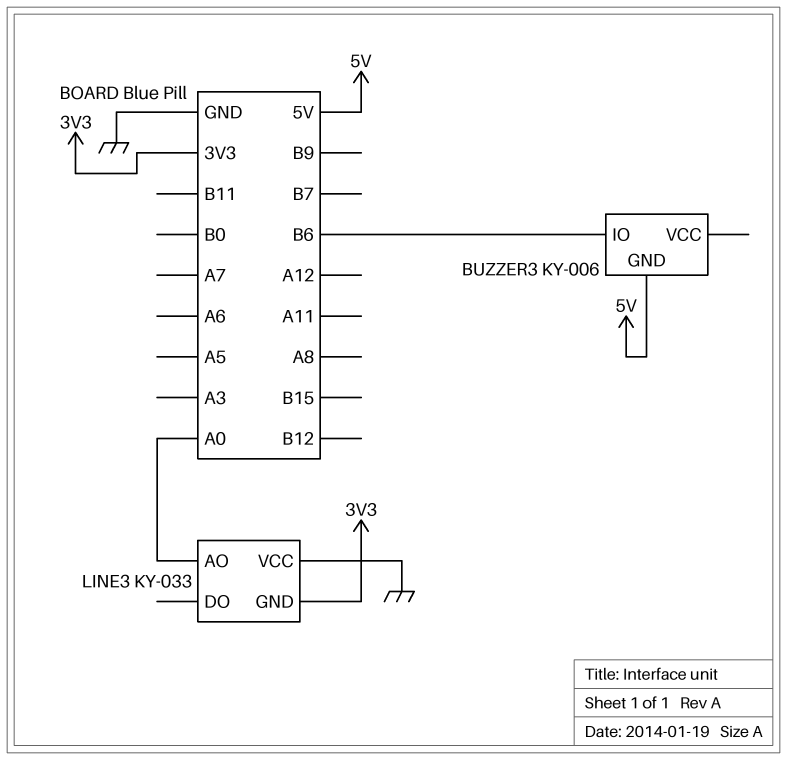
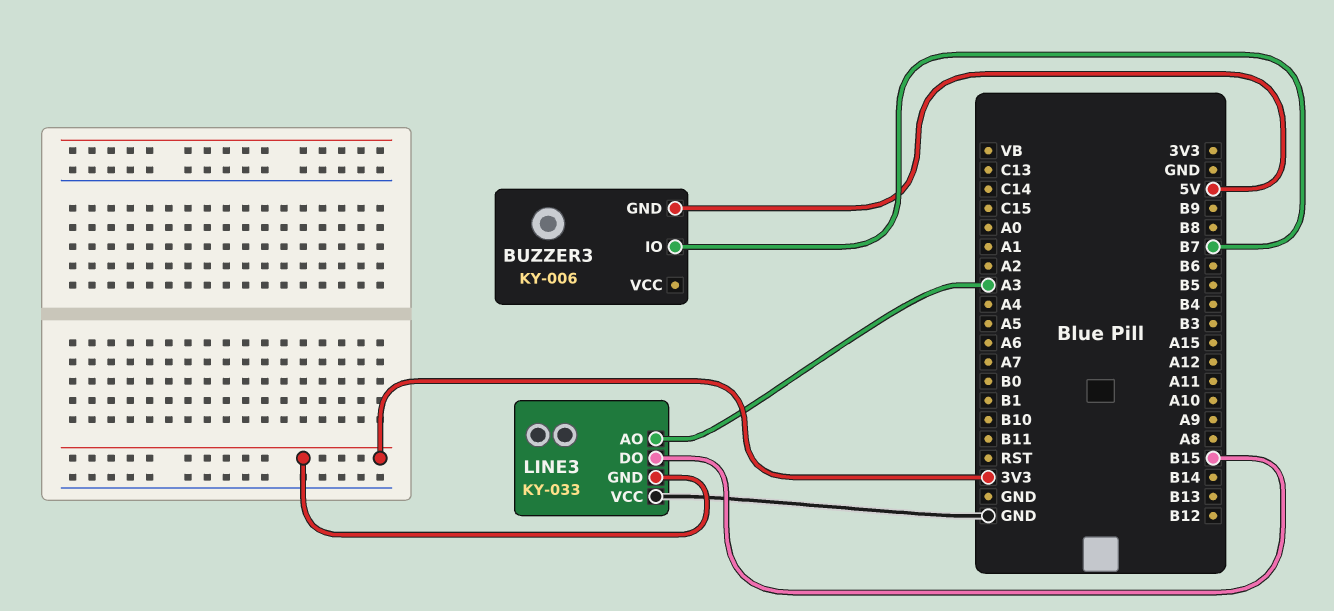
BUZZER3 pin IO: B6 -> B7
LINE3 pin AO: A0 -> A3
LINE3 pin DO: none -> B15

